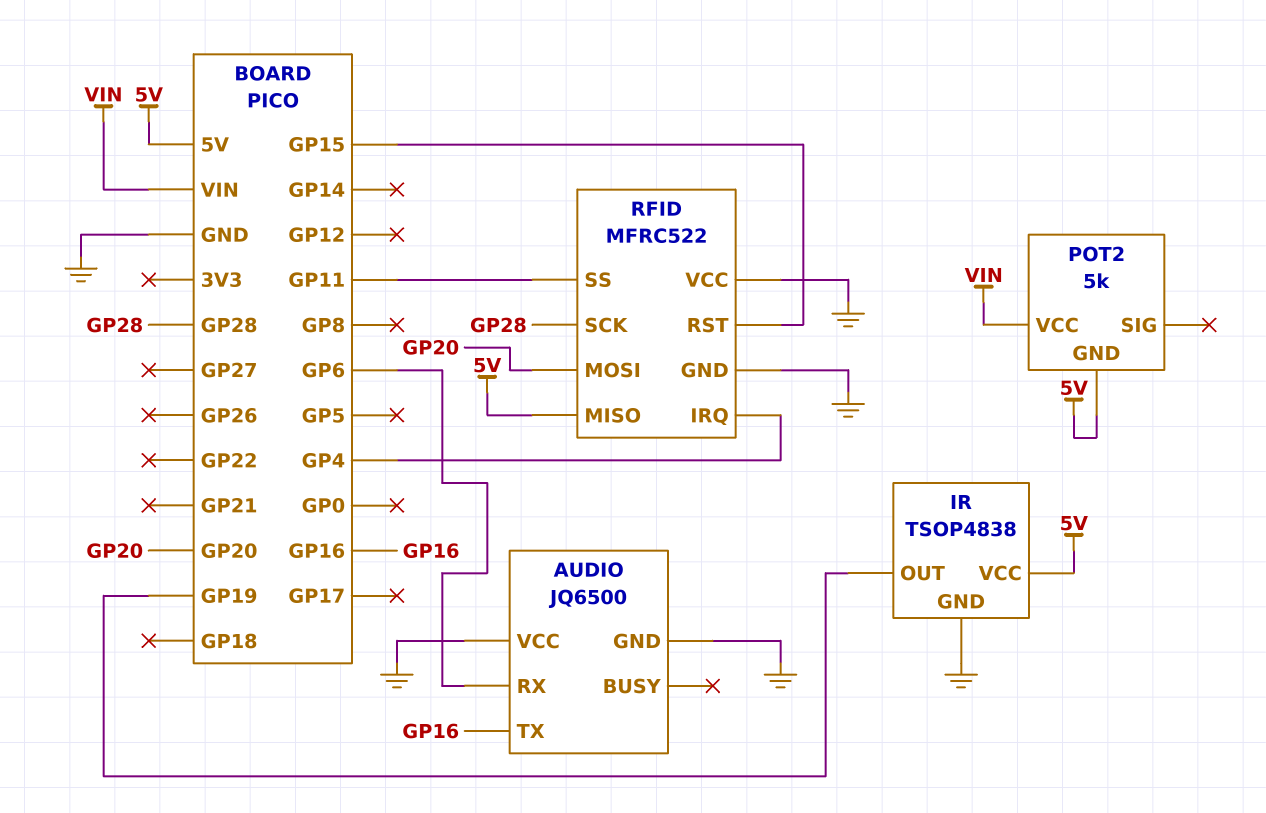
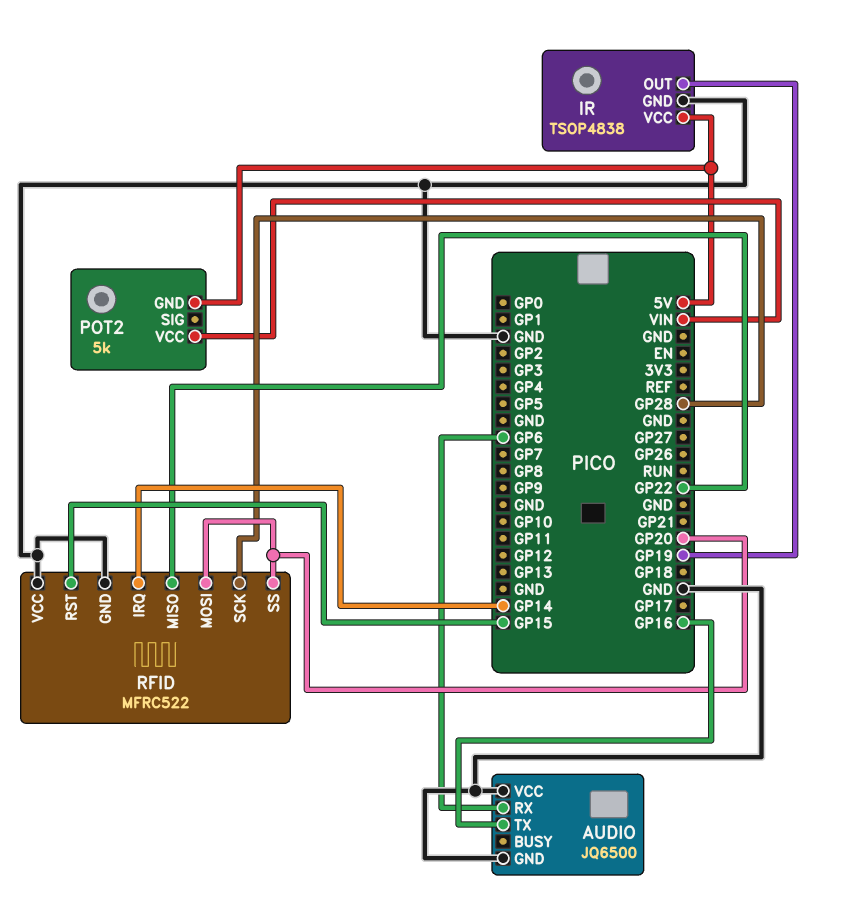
RFID pin IRQ: GP4 -> GP14
RFID pin MISO: 5V -> GP22
RFID pin SS: GP11 -> GP20

